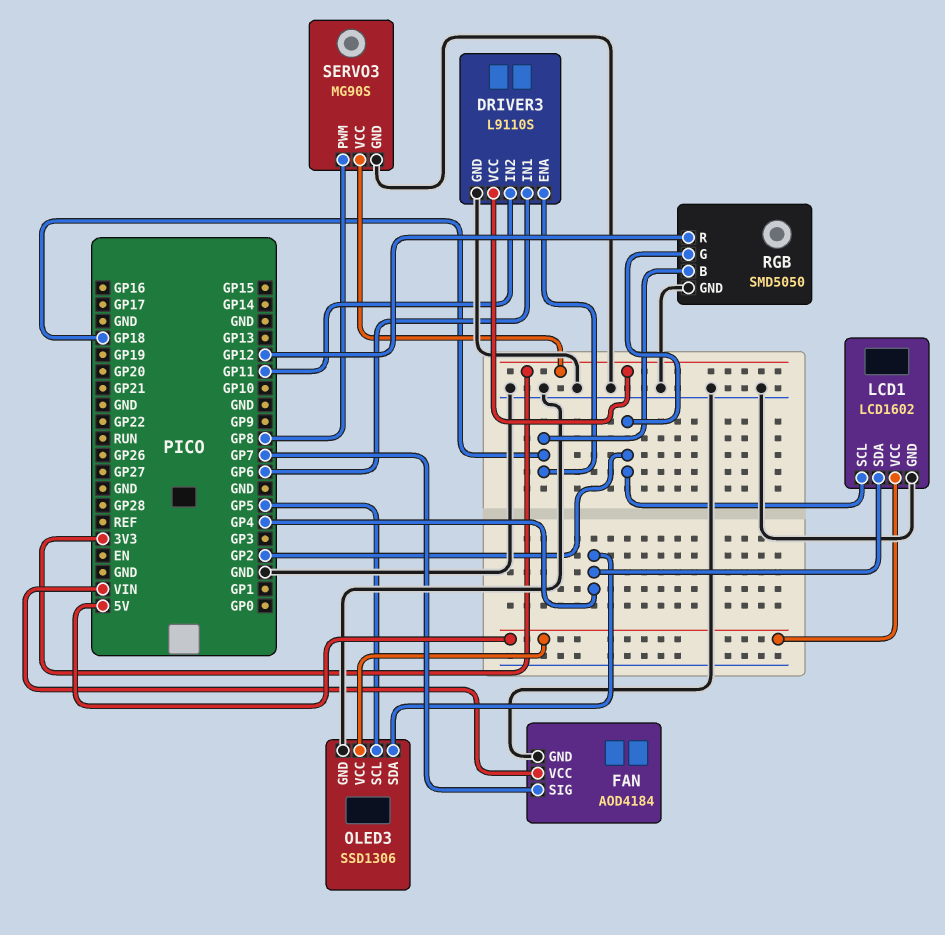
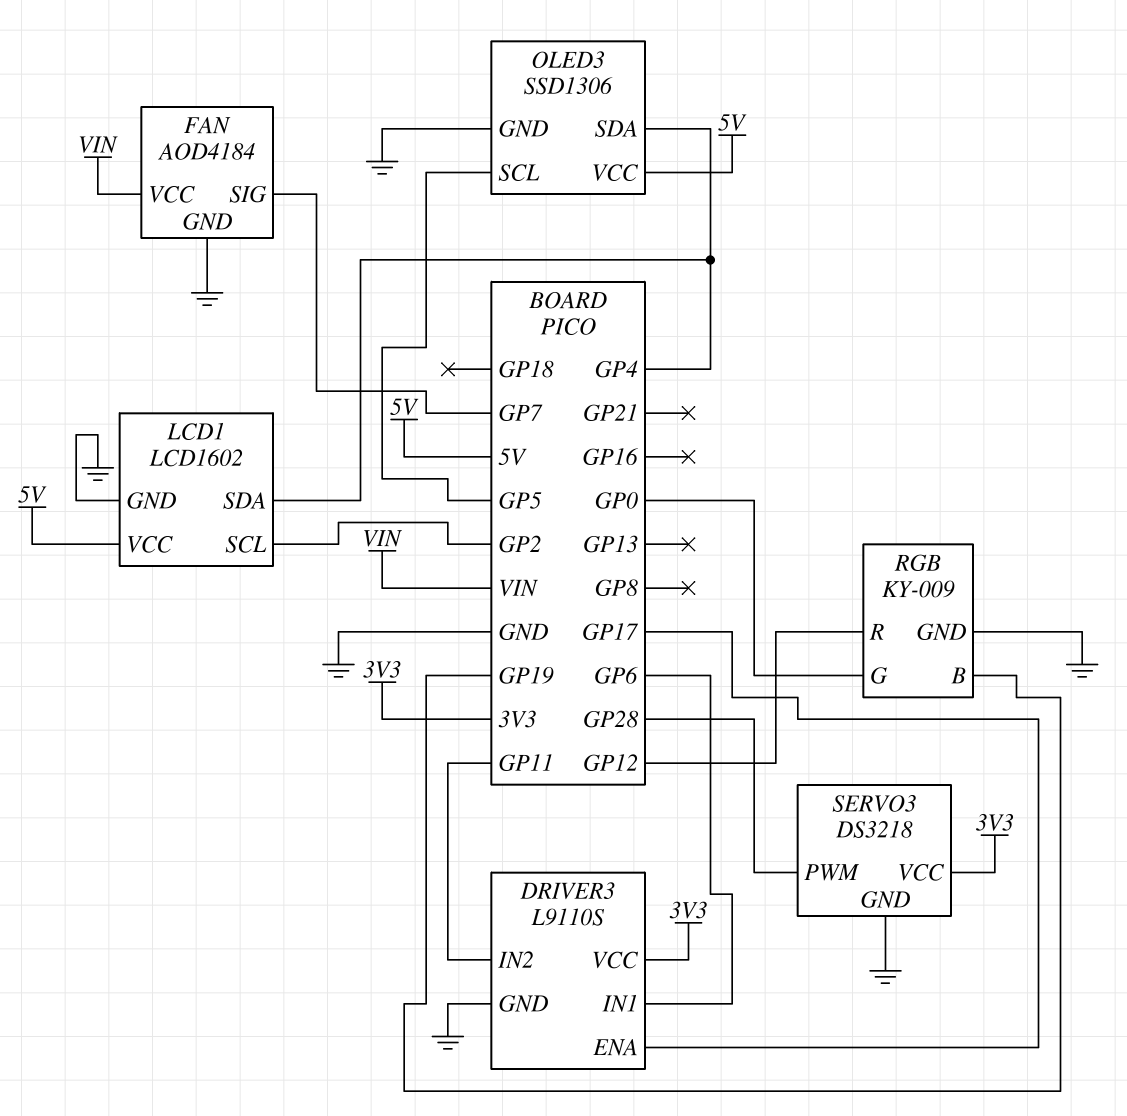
DRIVER3 pin ENA: GP18 -> GP17
RGB: SMD5050 -> KY-009
RGB pin B: GP18 -> GP19
RGB pin G: GP2 -> GP0
SERVO3: MG90S -> DS3218
SERVO3 pin PWM: GP8 -> GP28

